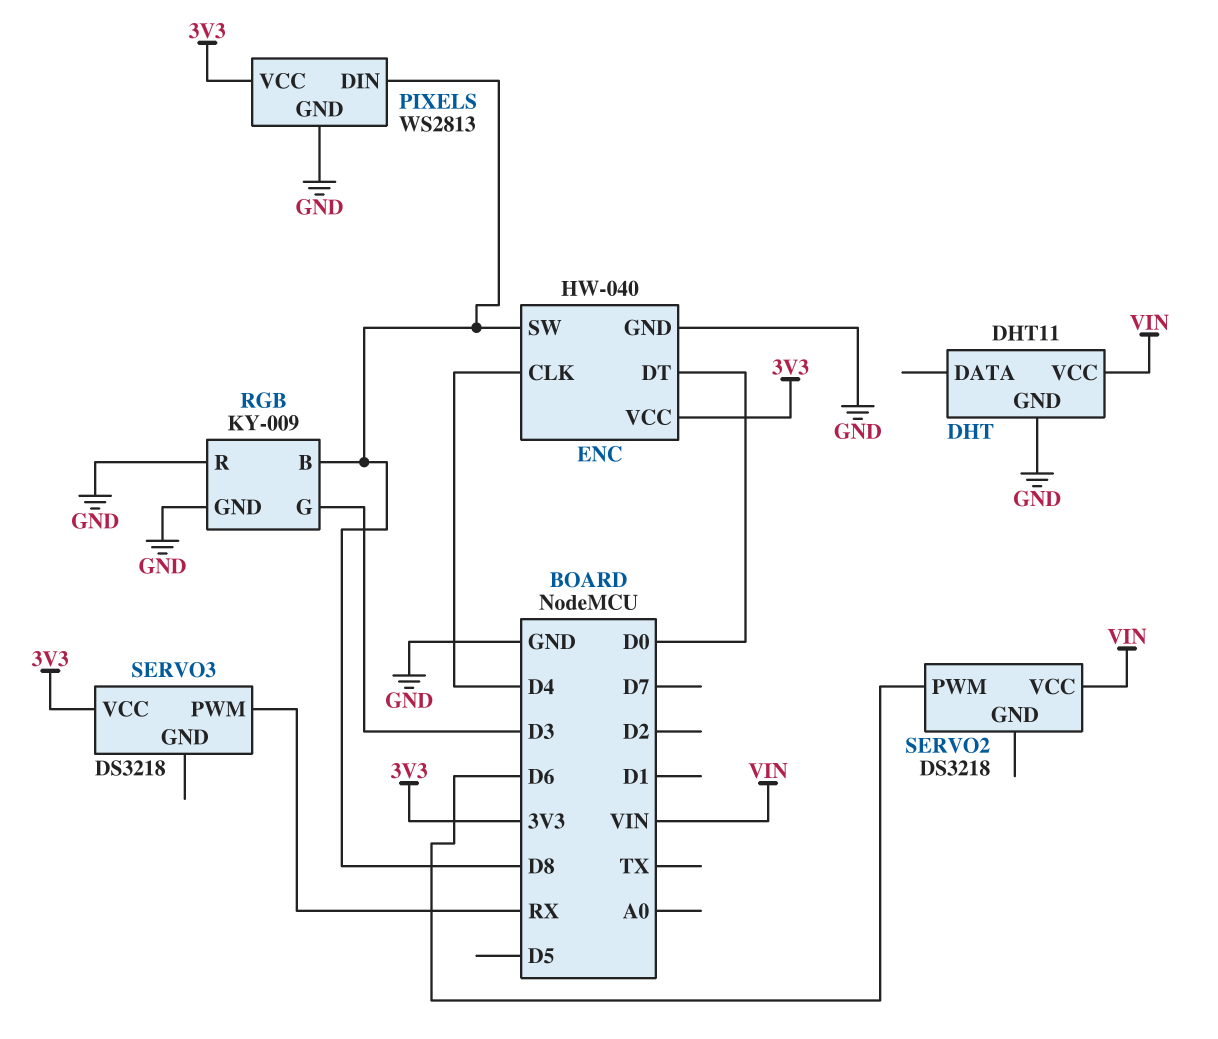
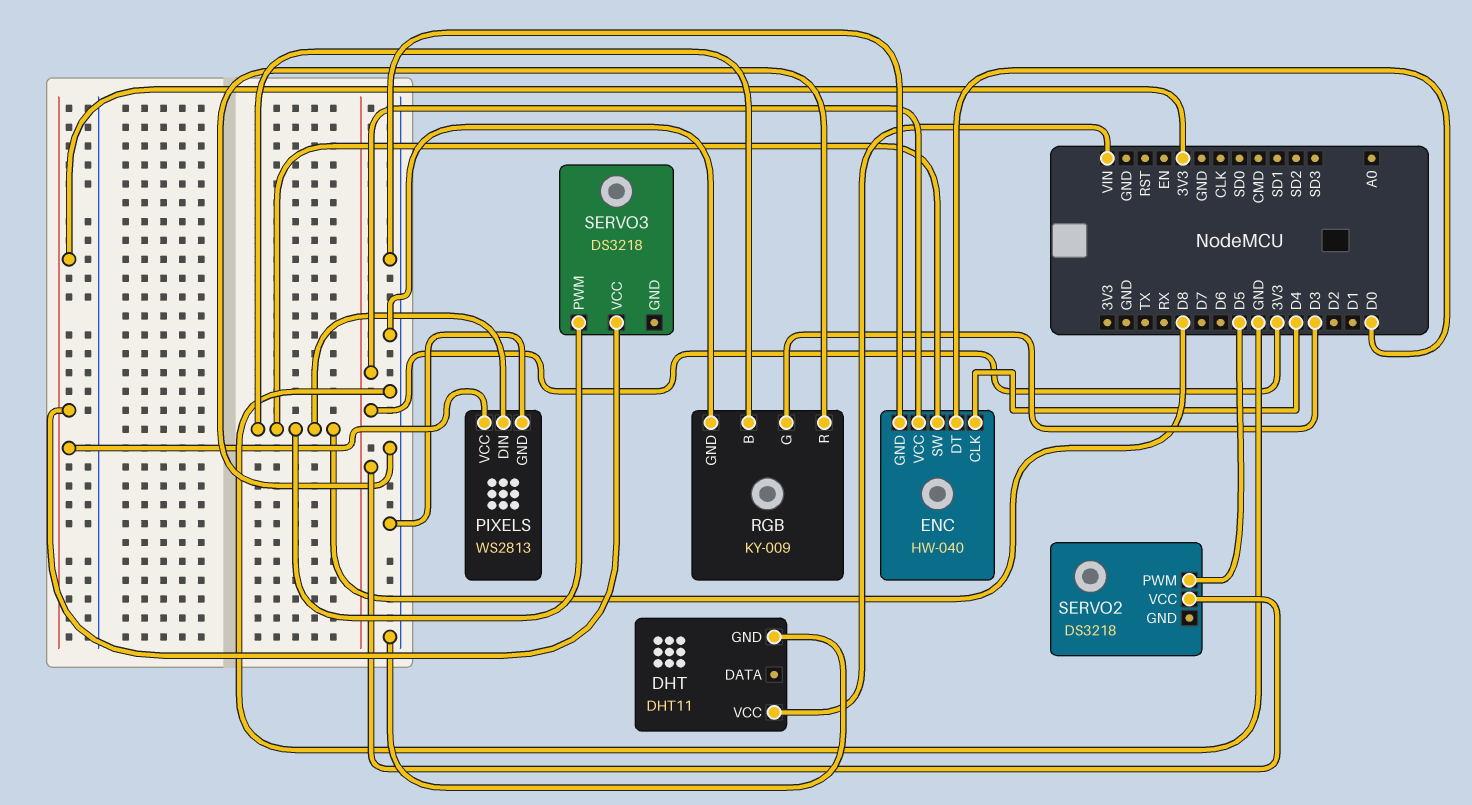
SERVO2 pin PWM: D6 -> D5
SERVO2 pin VCC: VIN -> 3V3
SERVO3 pin PWM: RX -> D8

